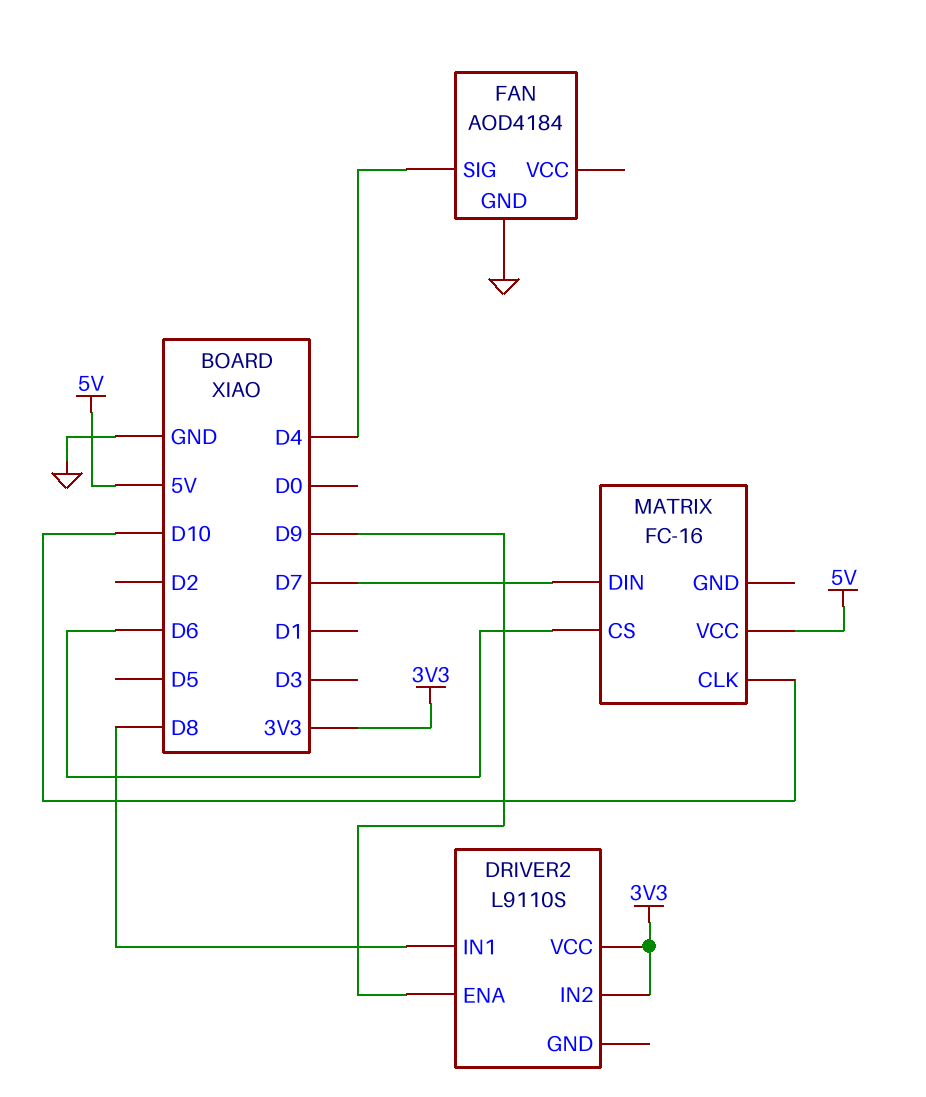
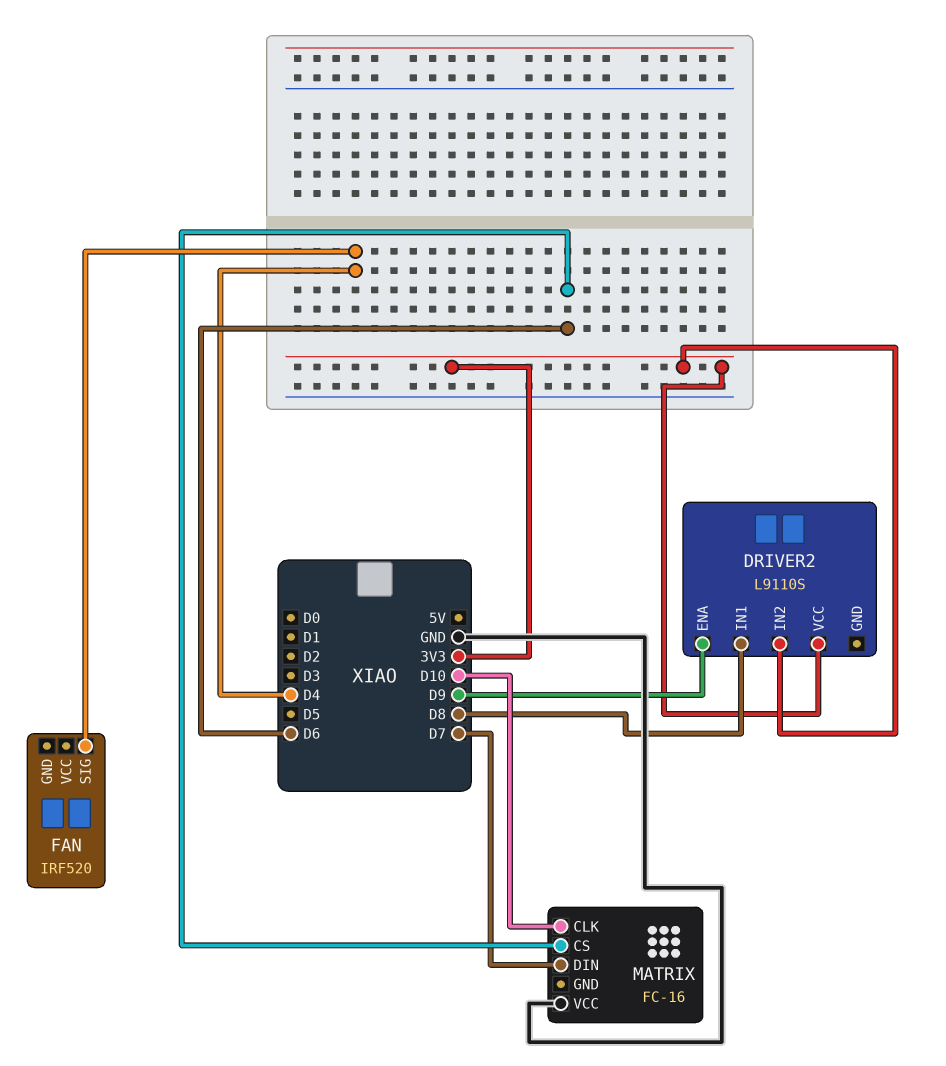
FAN: AOD4184 -> IRF520
FAN pin GND: GND -> none
MATRIX pin VCC: 5V -> GND

